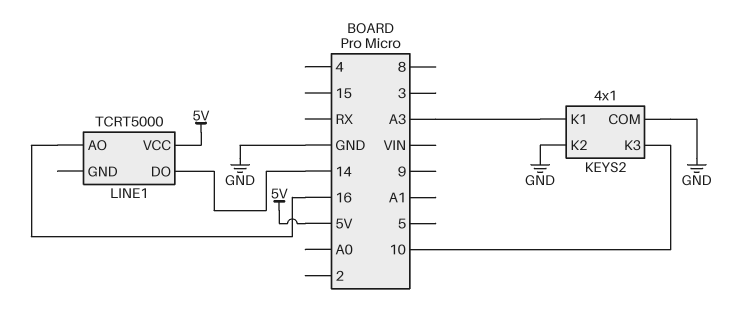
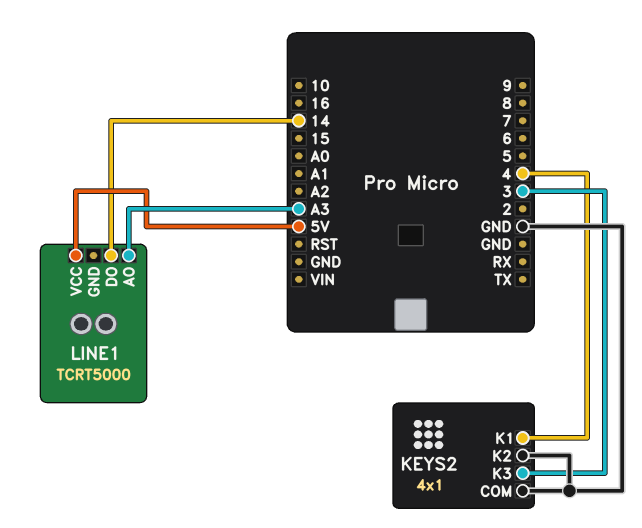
KEYS2 pin K1: A3 -> 4
KEYS2 pin K3: 10 -> 3
LINE1 pin AO: 16 -> A3

